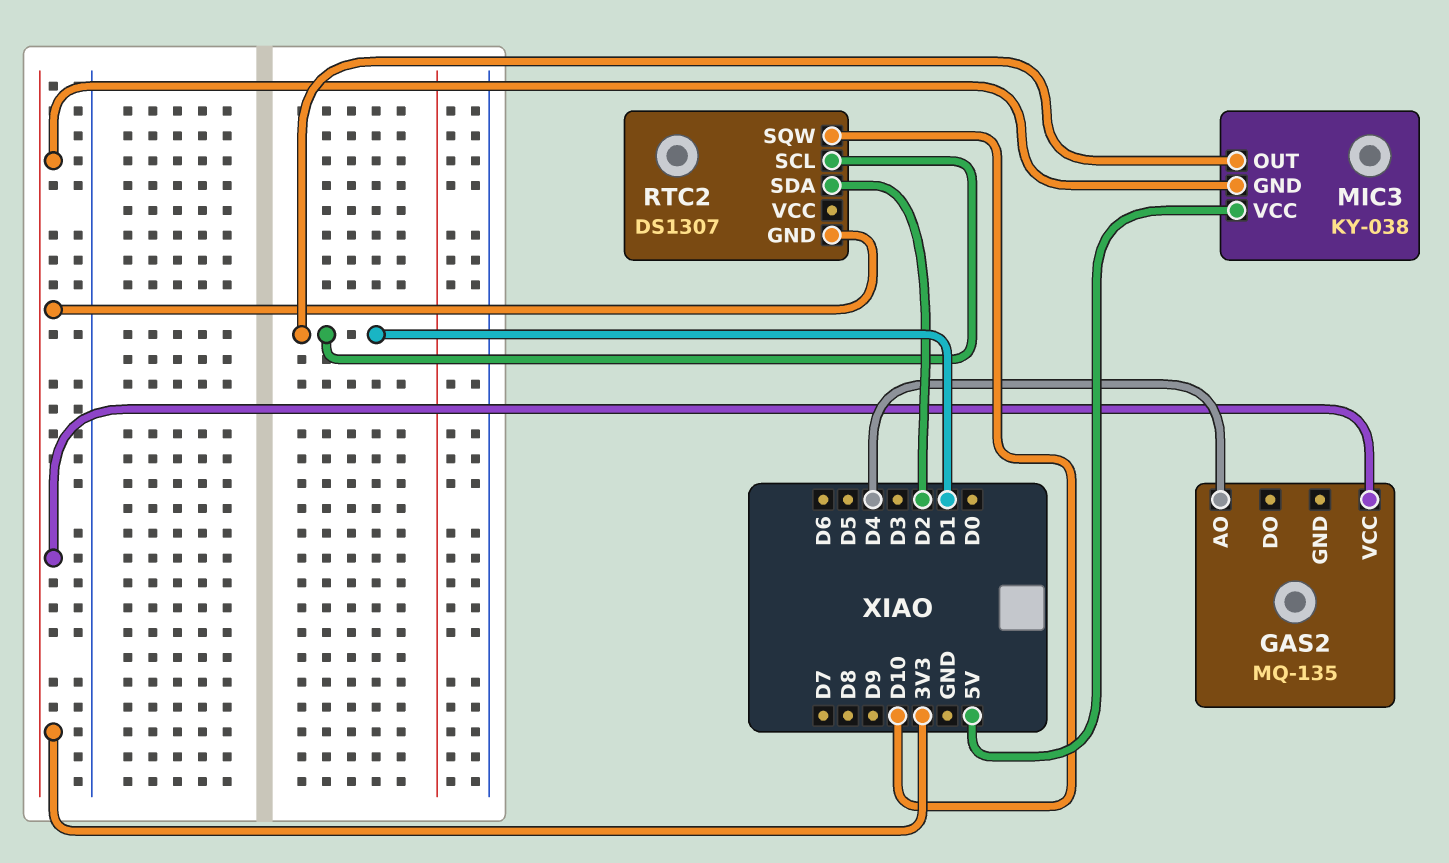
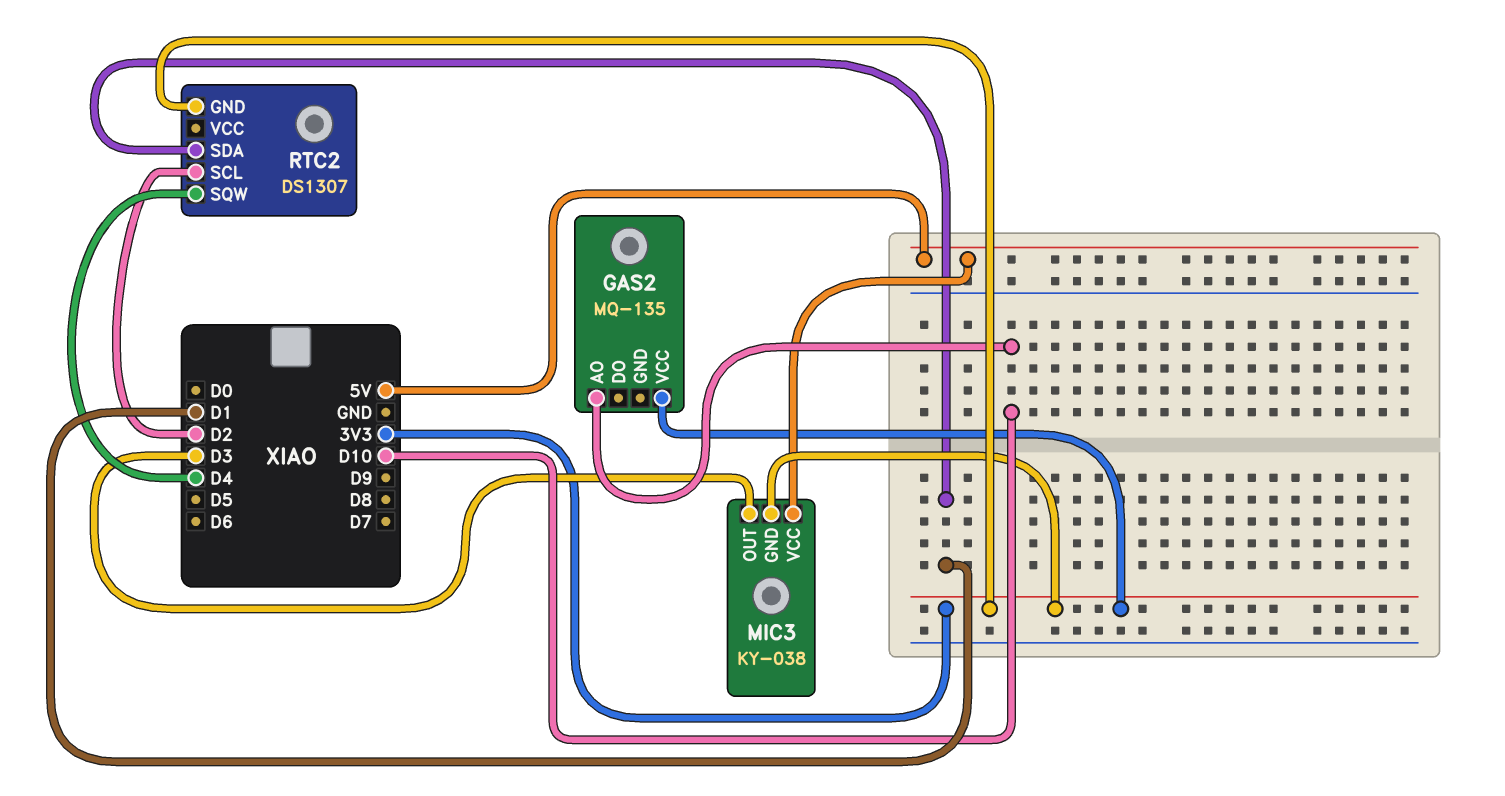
GAS2 pin AO: D4 -> D10
MIC3 pin OUT: D1 -> D3
RTC2 pin SCL: D1 -> D2
RTC2 pin SDA: D2 -> D1
RTC2 pin SQW: D10 -> D4

